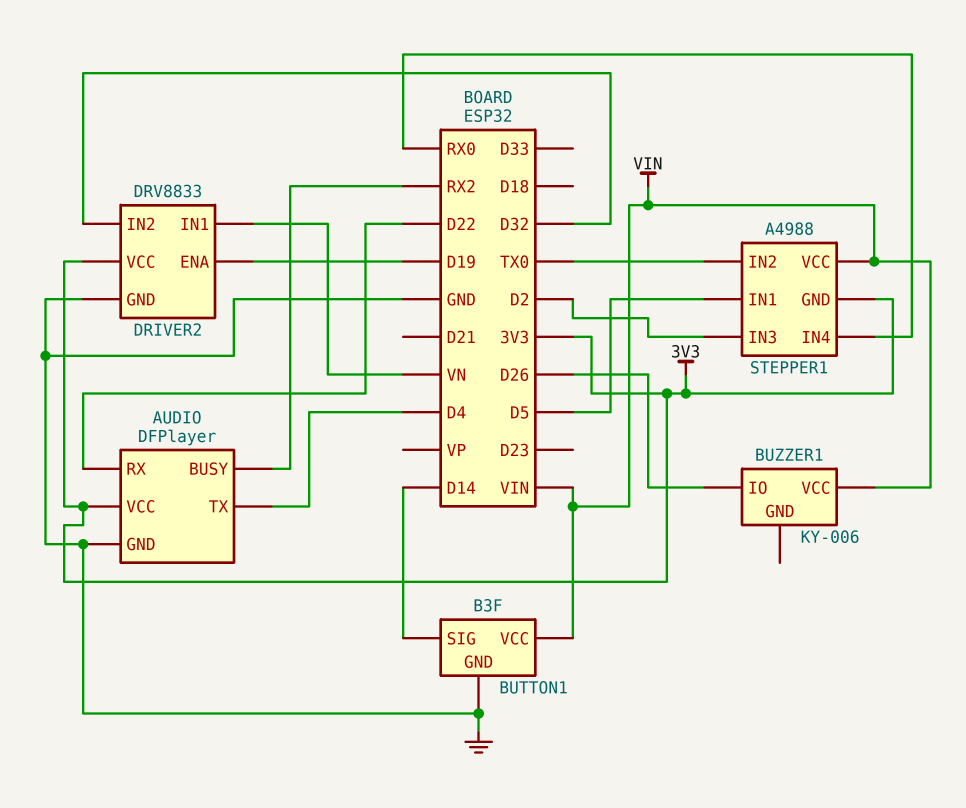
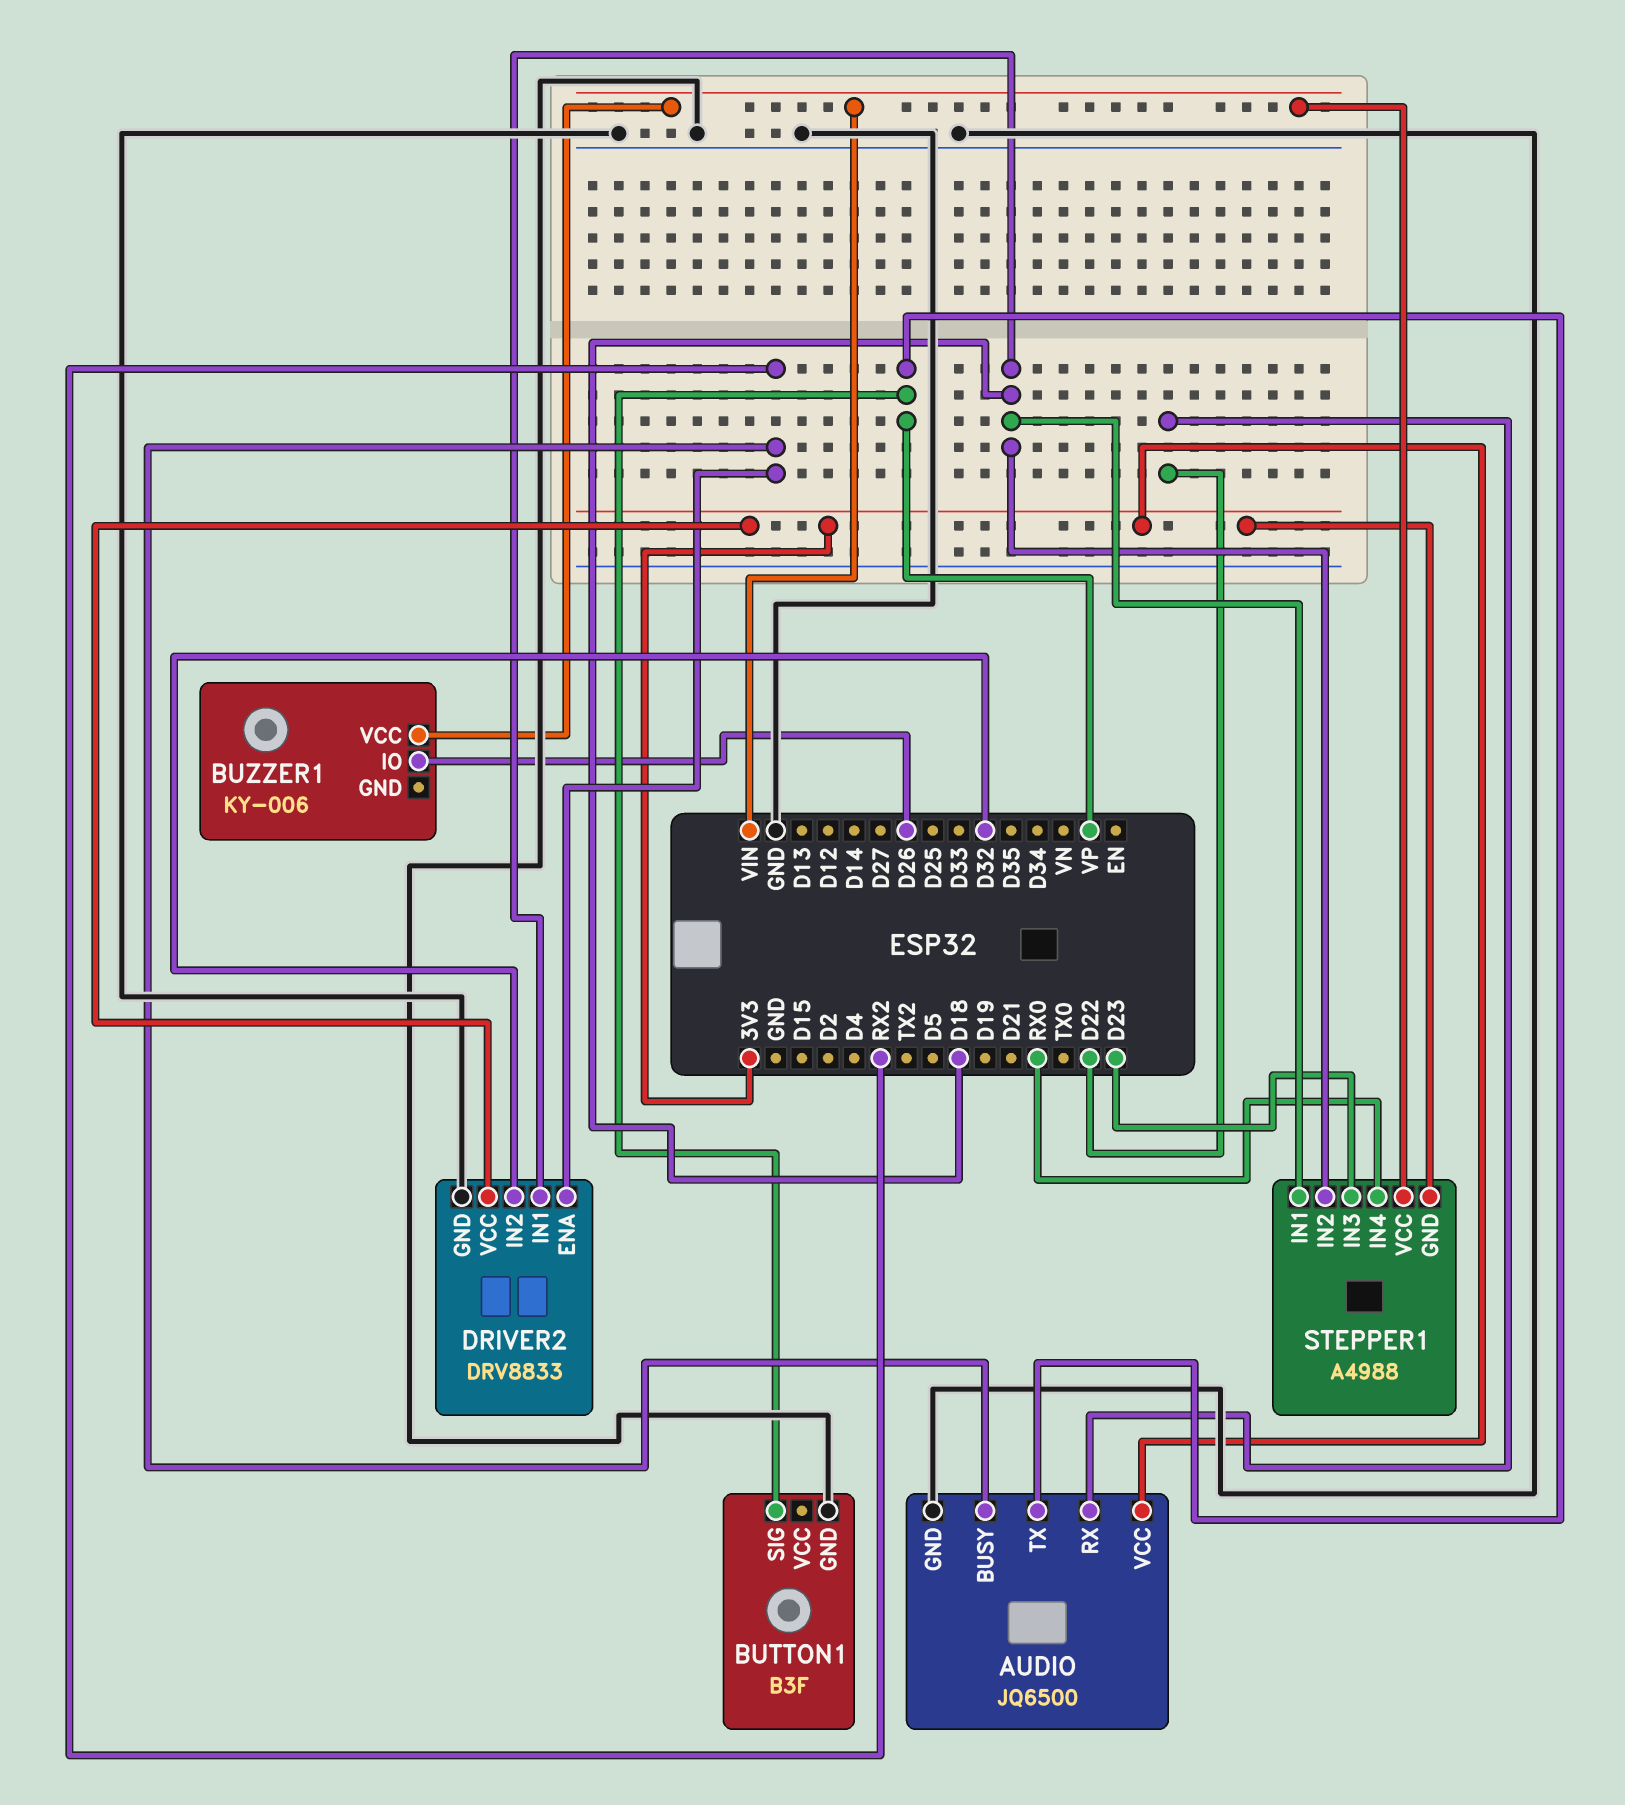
AUDIO: DFPlayer -> JQ6500
AUDIO pin TX: D4 -> VP
BUTTON1 pin SIG: D14 -> VP
BUTTON1 pin VCC: VIN -> none
DRIVER2 pin ENA: D19 -> RX2
DRIVER2 pin IN1: VN -> D18
STEPPER1 pin IN1: D5 -> D18
STEPPER1 pin IN2: TX0 -> D18
STEPPER1 pin IN3: D2 -> D23

